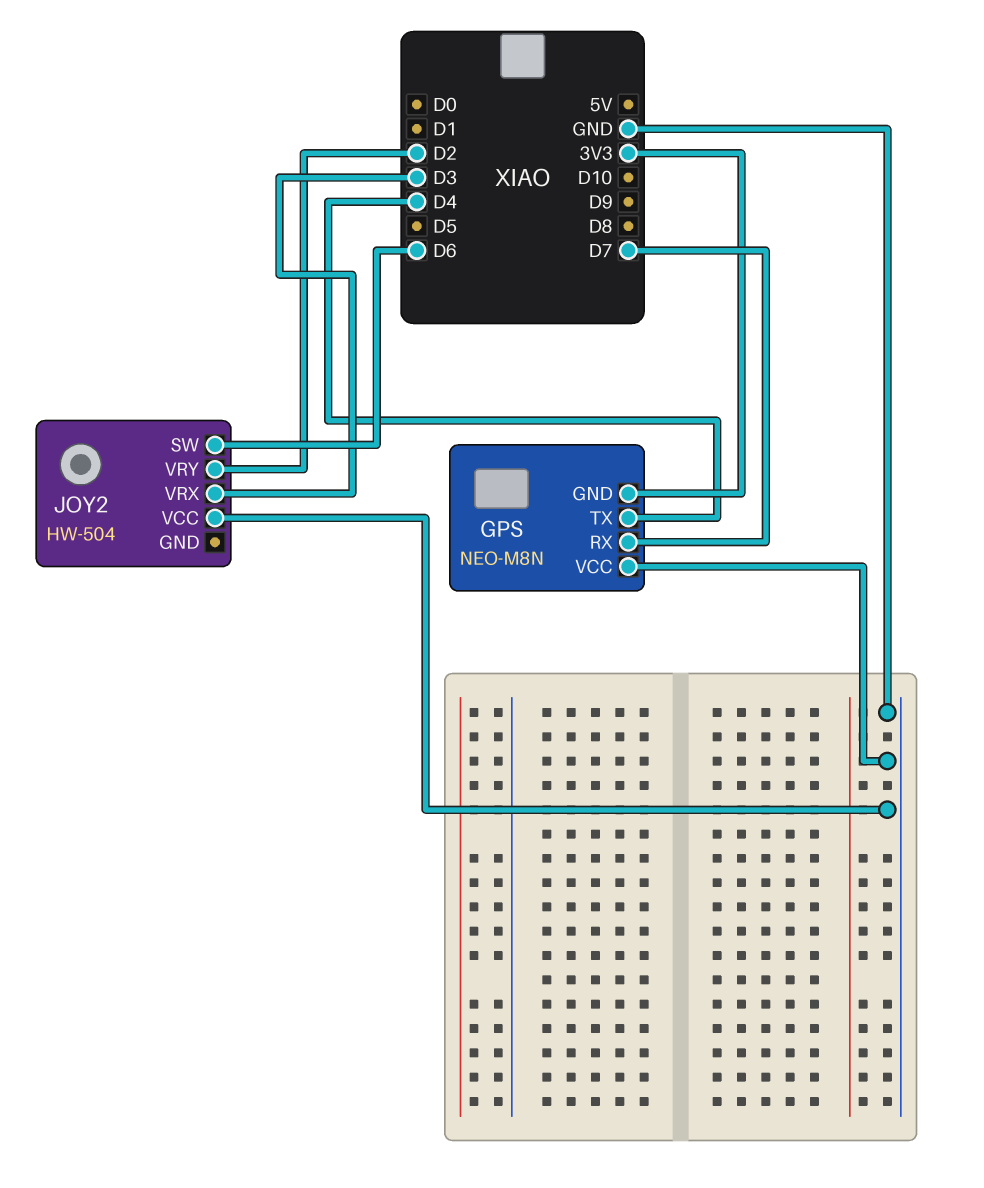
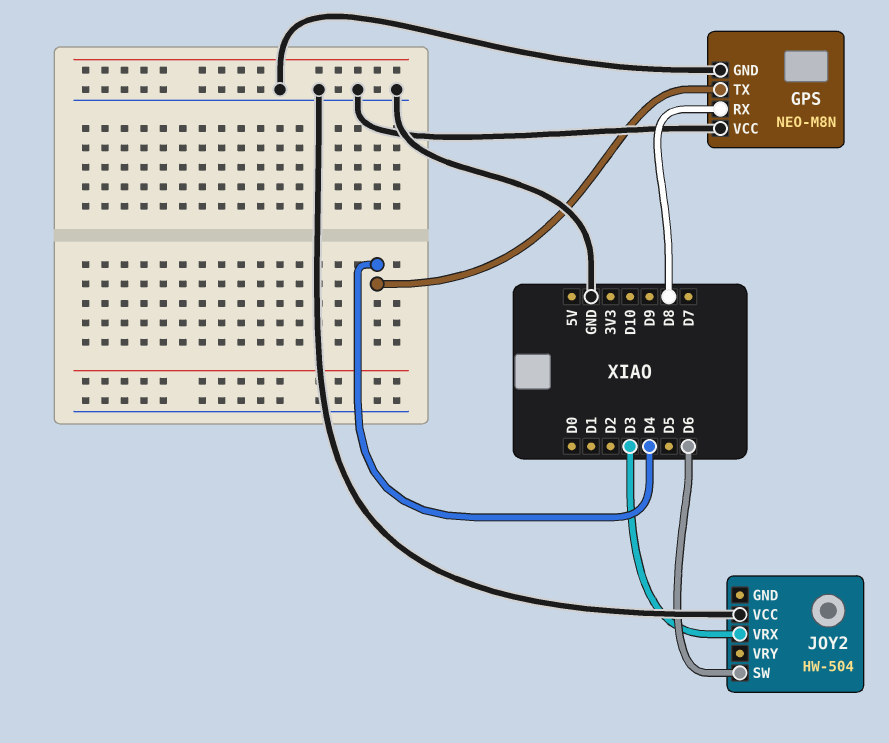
GPS pin GND: 3V3 -> GND
GPS pin RX: D7 -> D8
JOY2 pin VRY: D2 -> none

